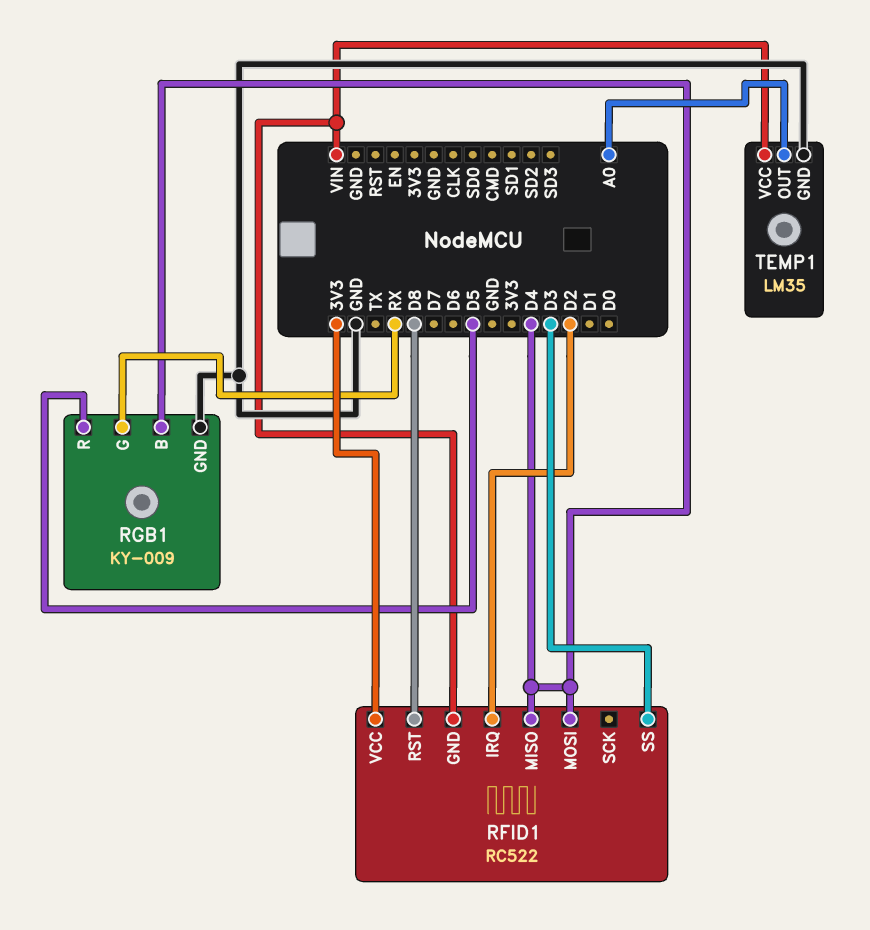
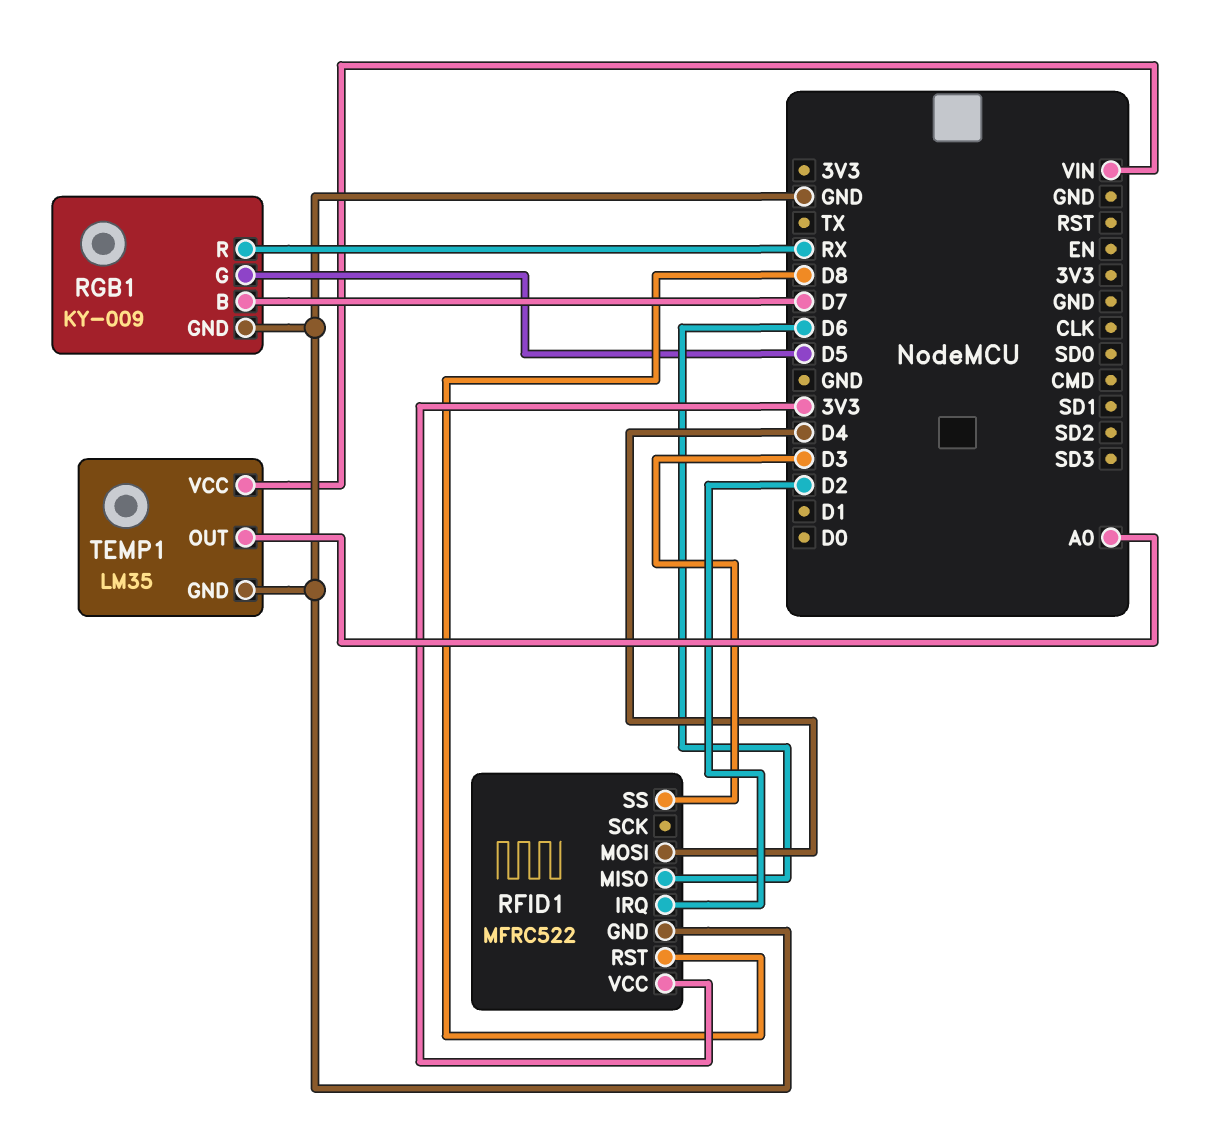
RFID1: RC522 -> MFRC522
RFID1 pin GND: VIN -> GND
RFID1 pin MISO: D4 -> D6
RGB1 pin B: D4 -> D7
RGB1 pin G: RX -> D5
RGB1 pin R: D5 -> RX

